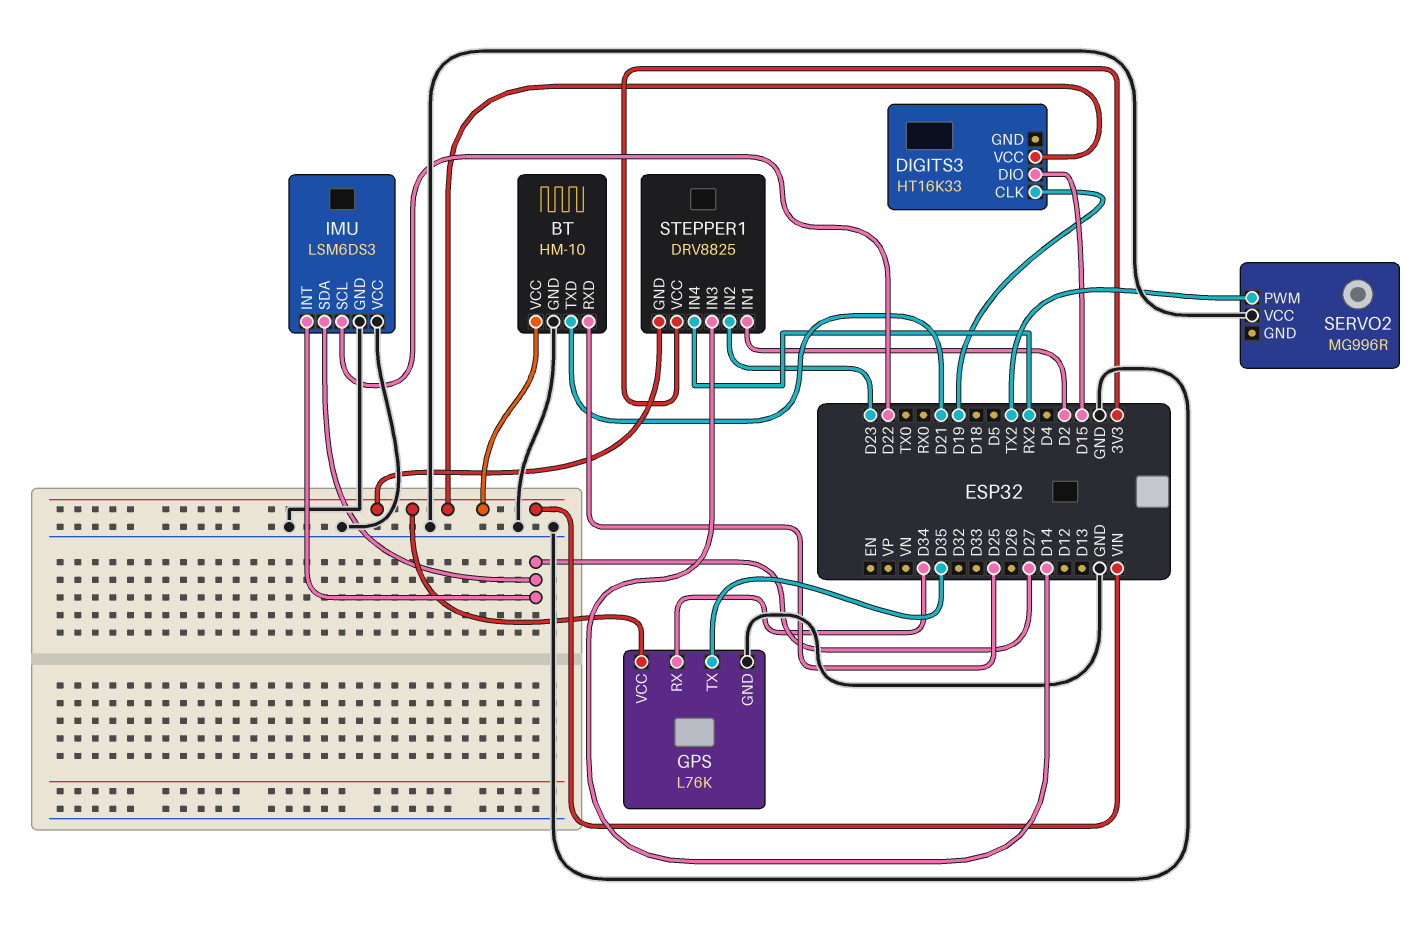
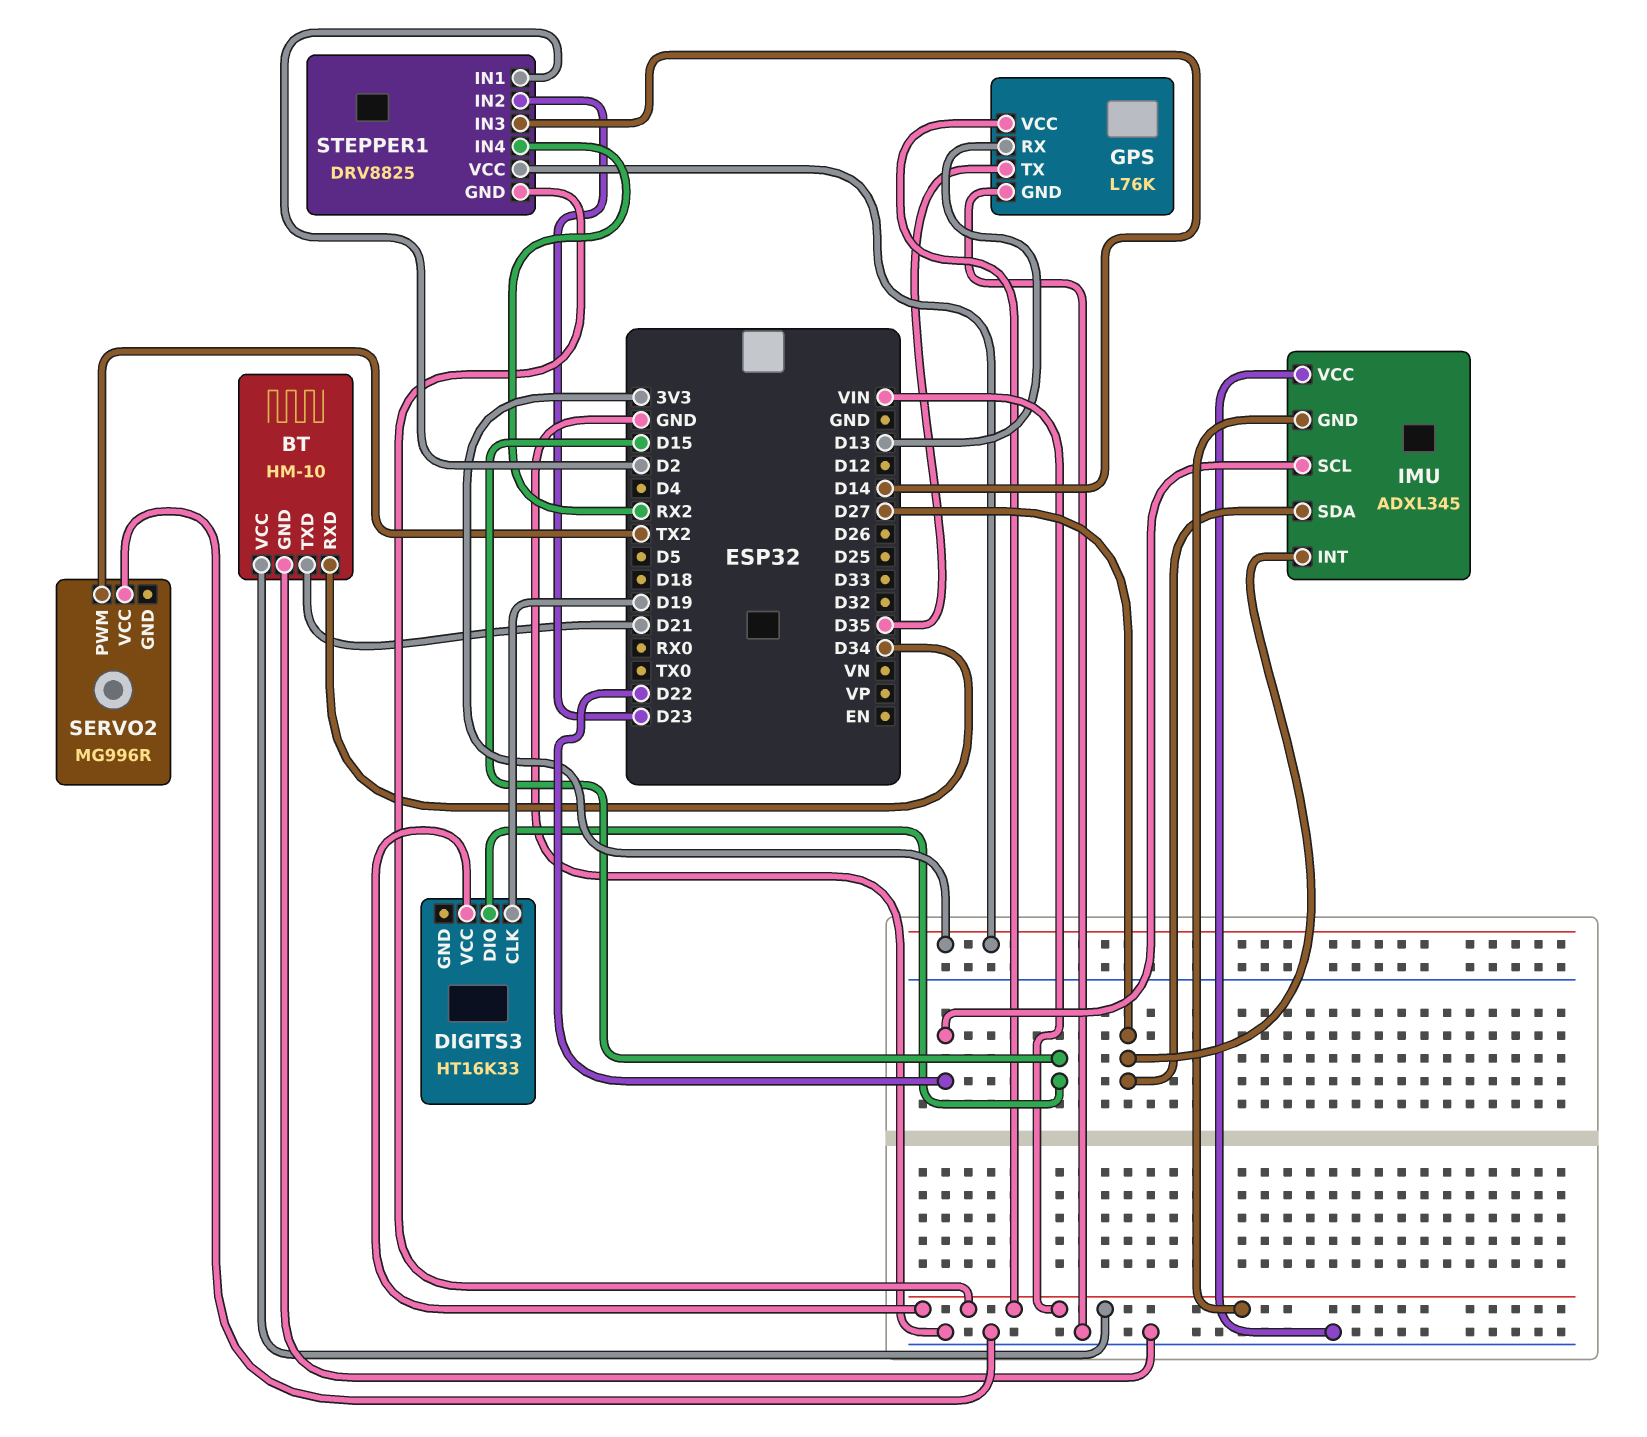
BT pin RXD: D25 -> D34
GPS pin RX: D34 -> D13
IMU: LSM6DS3 -> ADXL345
IMU pin GND: GND -> VIN

